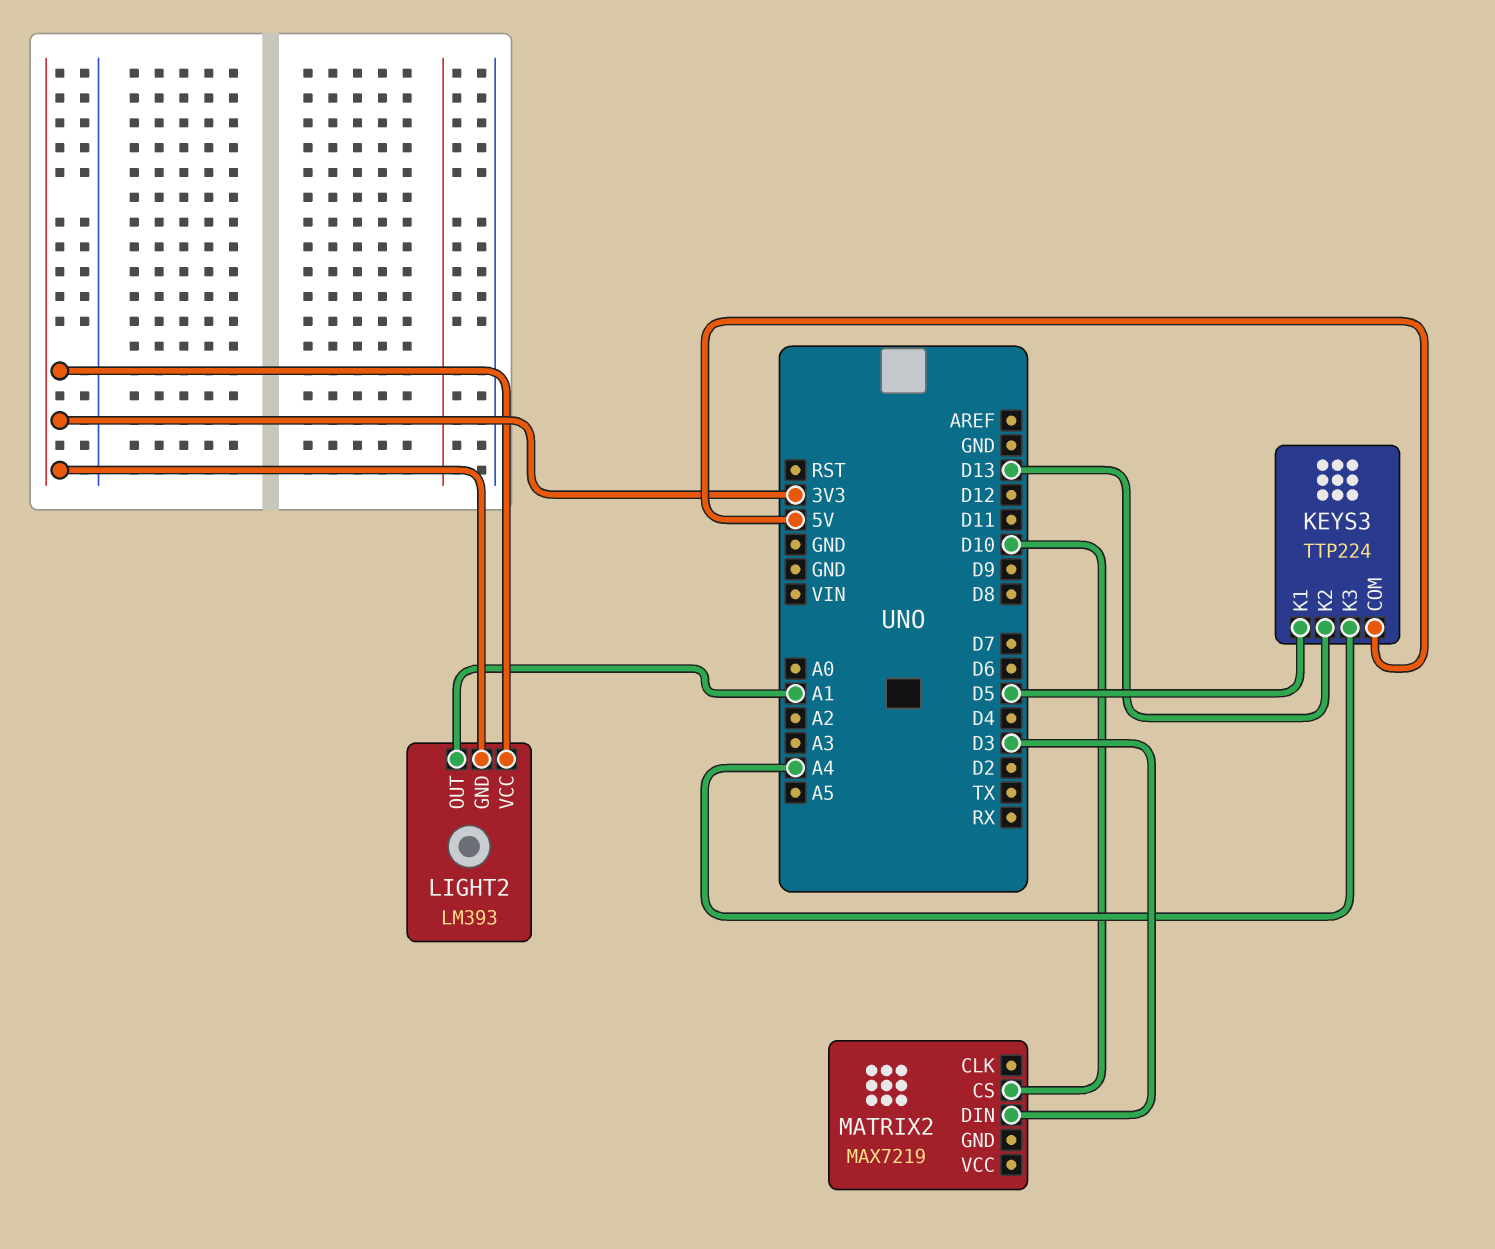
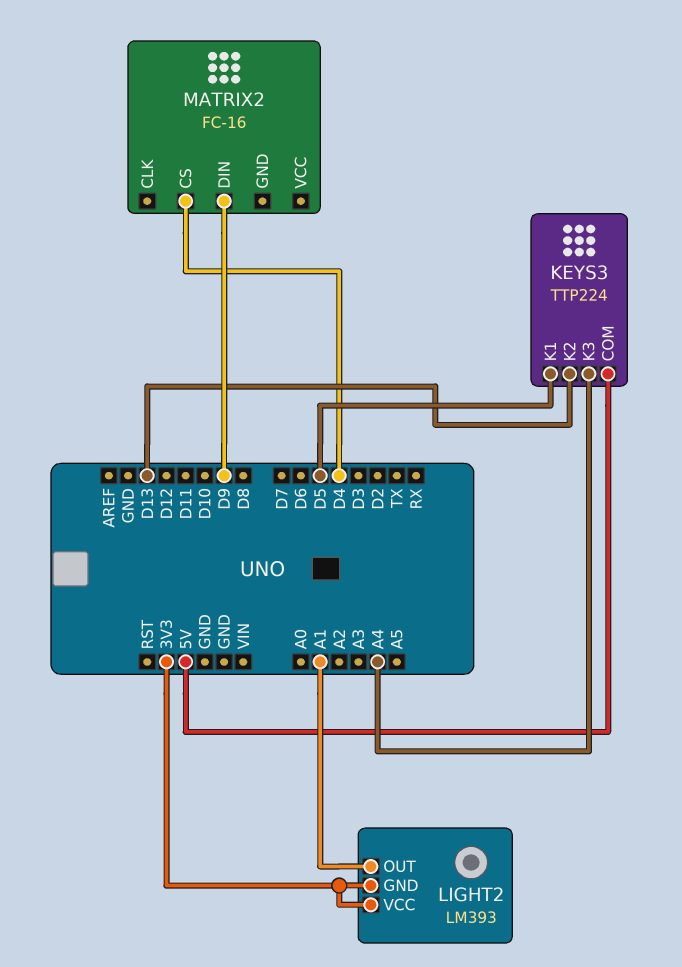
MATRIX2: MAX7219 -> FC-16
MATRIX2 pin CS: D10 -> D4
MATRIX2 pin DIN: D3 -> D9

